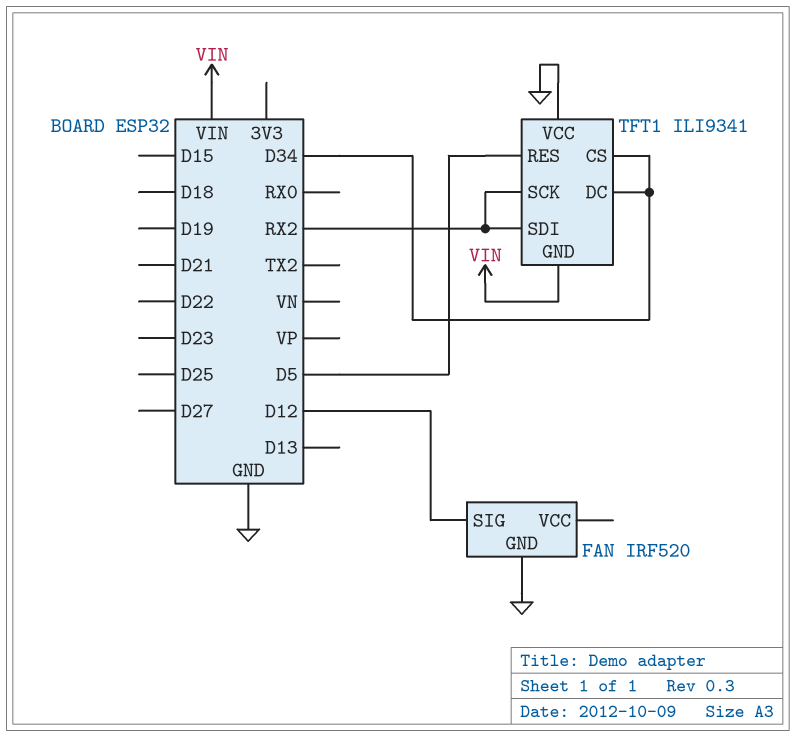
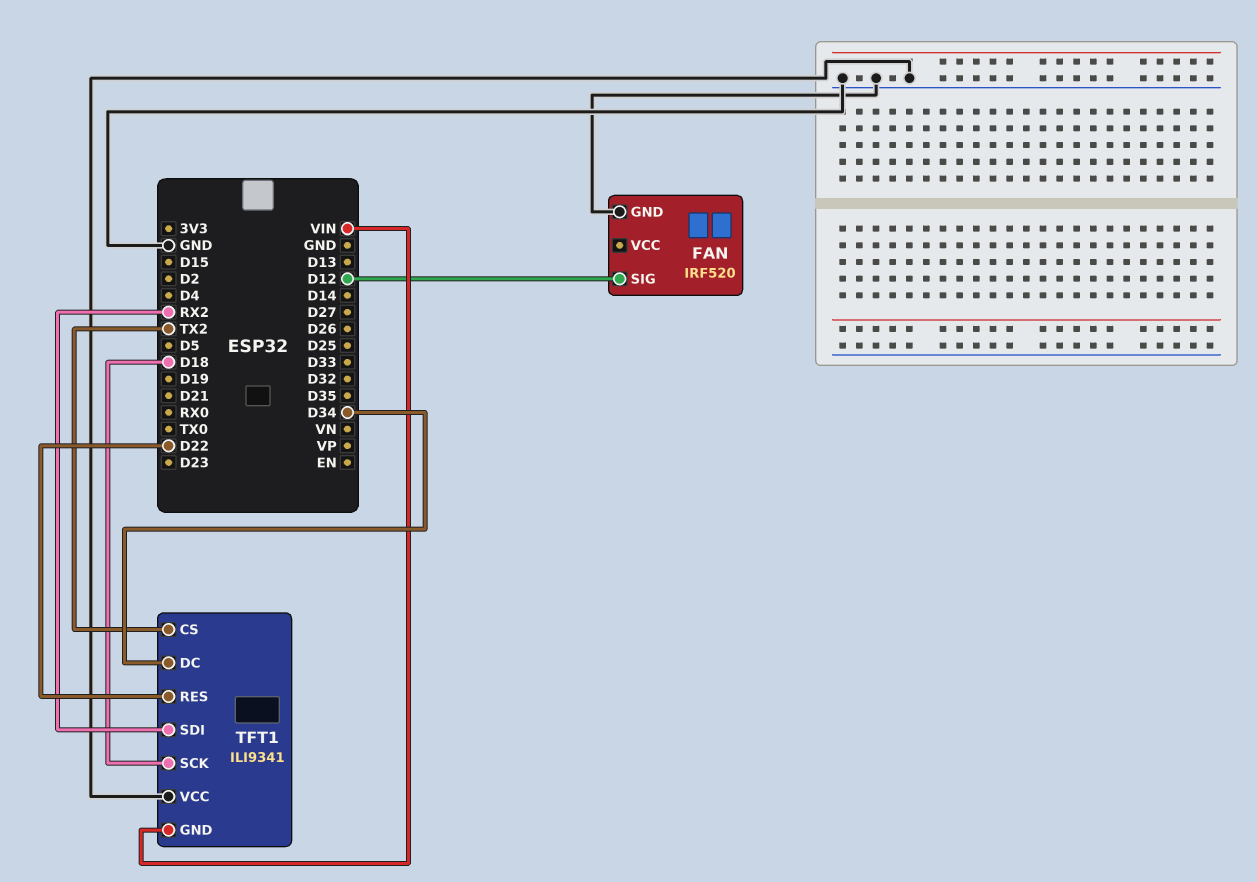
TFT1 pin CS: D34 -> TX2
TFT1 pin RES: D5 -> D22
TFT1 pin SCK: RX2 -> D18

